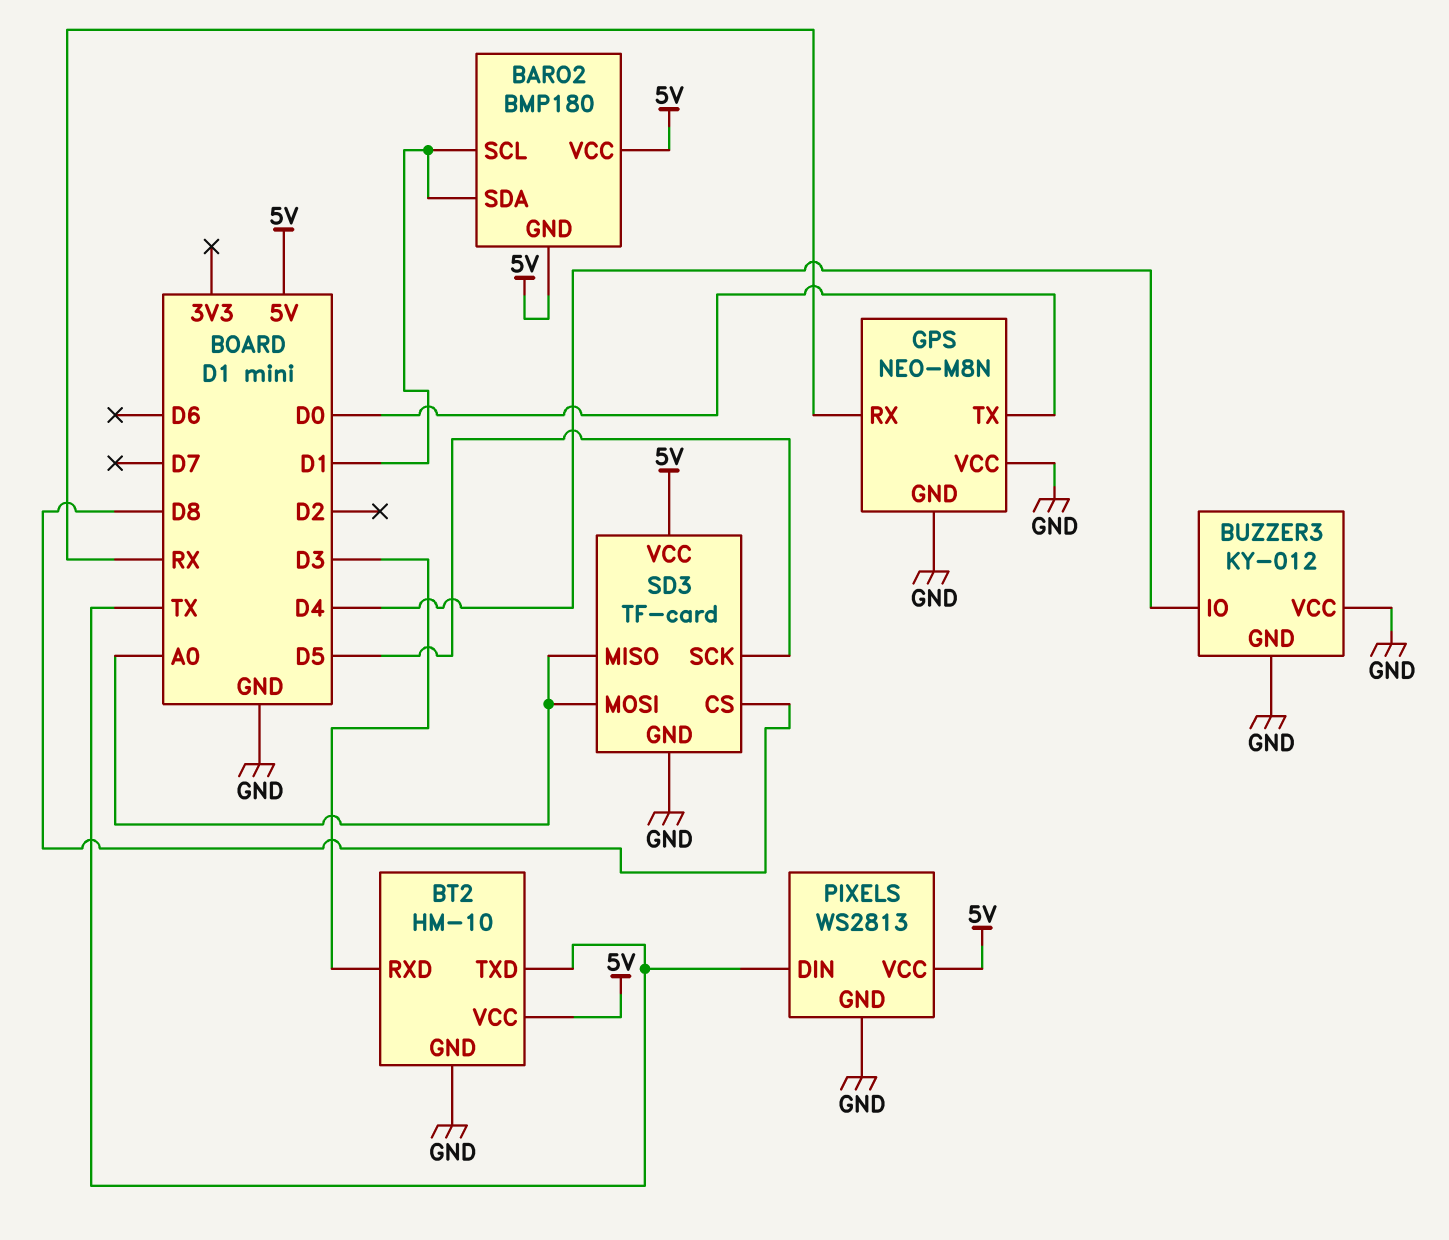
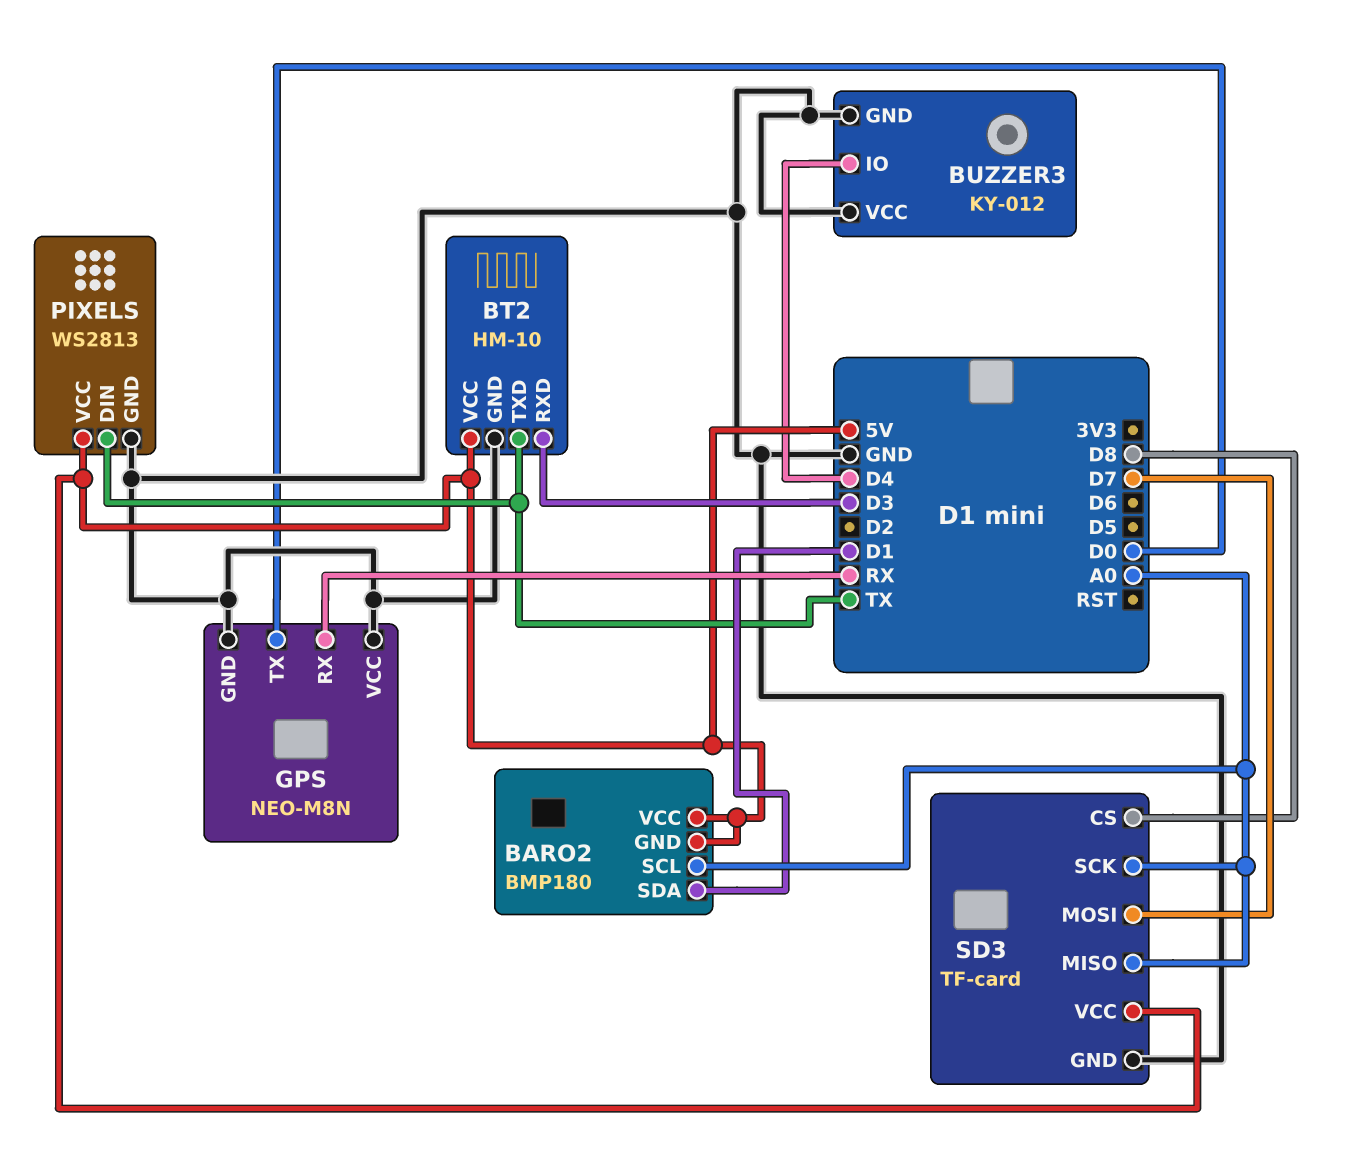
BARO2 pin SCL: D1 -> A0
SD3 pin MOSI: A0 -> D7
SD3 pin SCK: D5 -> A0

